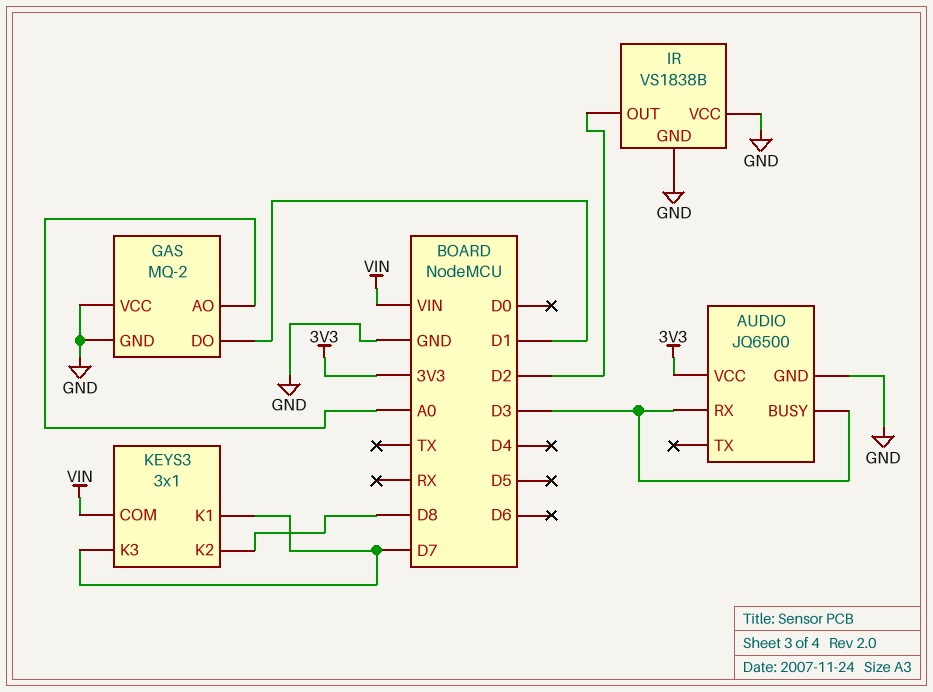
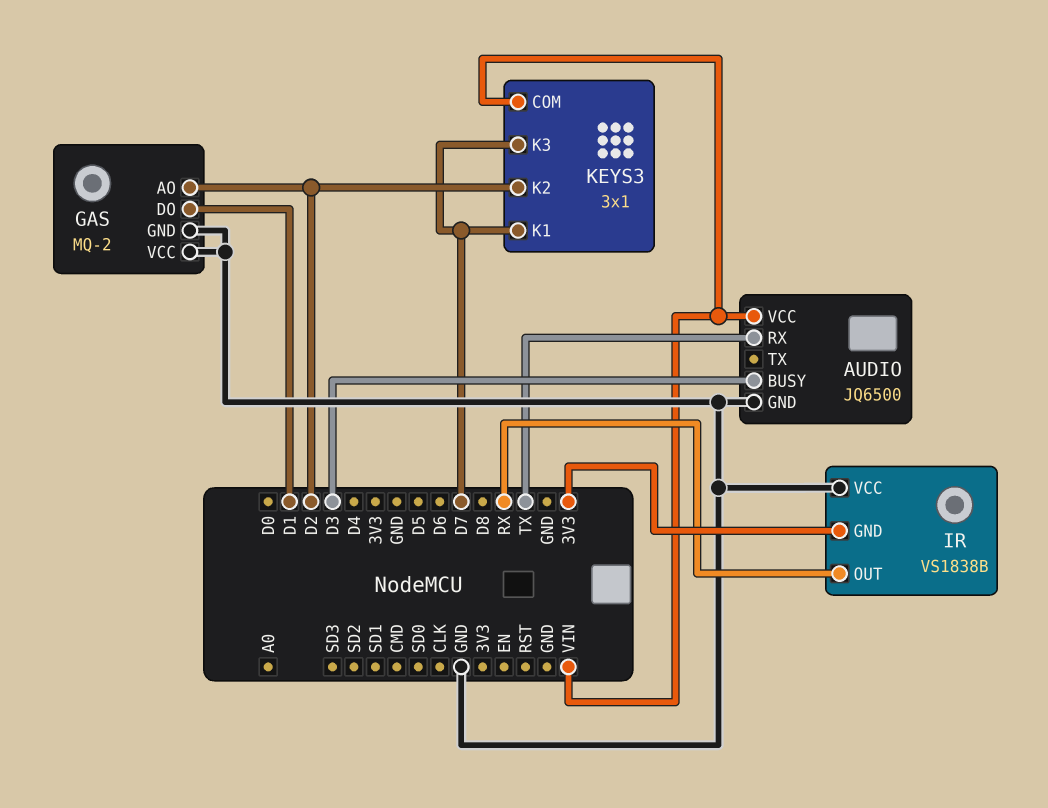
AUDIO pin RX: D3 -> TX
AUDIO pin VCC: 3V3 -> VIN
GAS pin AO: A0 -> D2
IR pin GND: GND -> 3V3
IR pin OUT: D2 -> RX
KEYS3 pin K2: D8 -> D2

